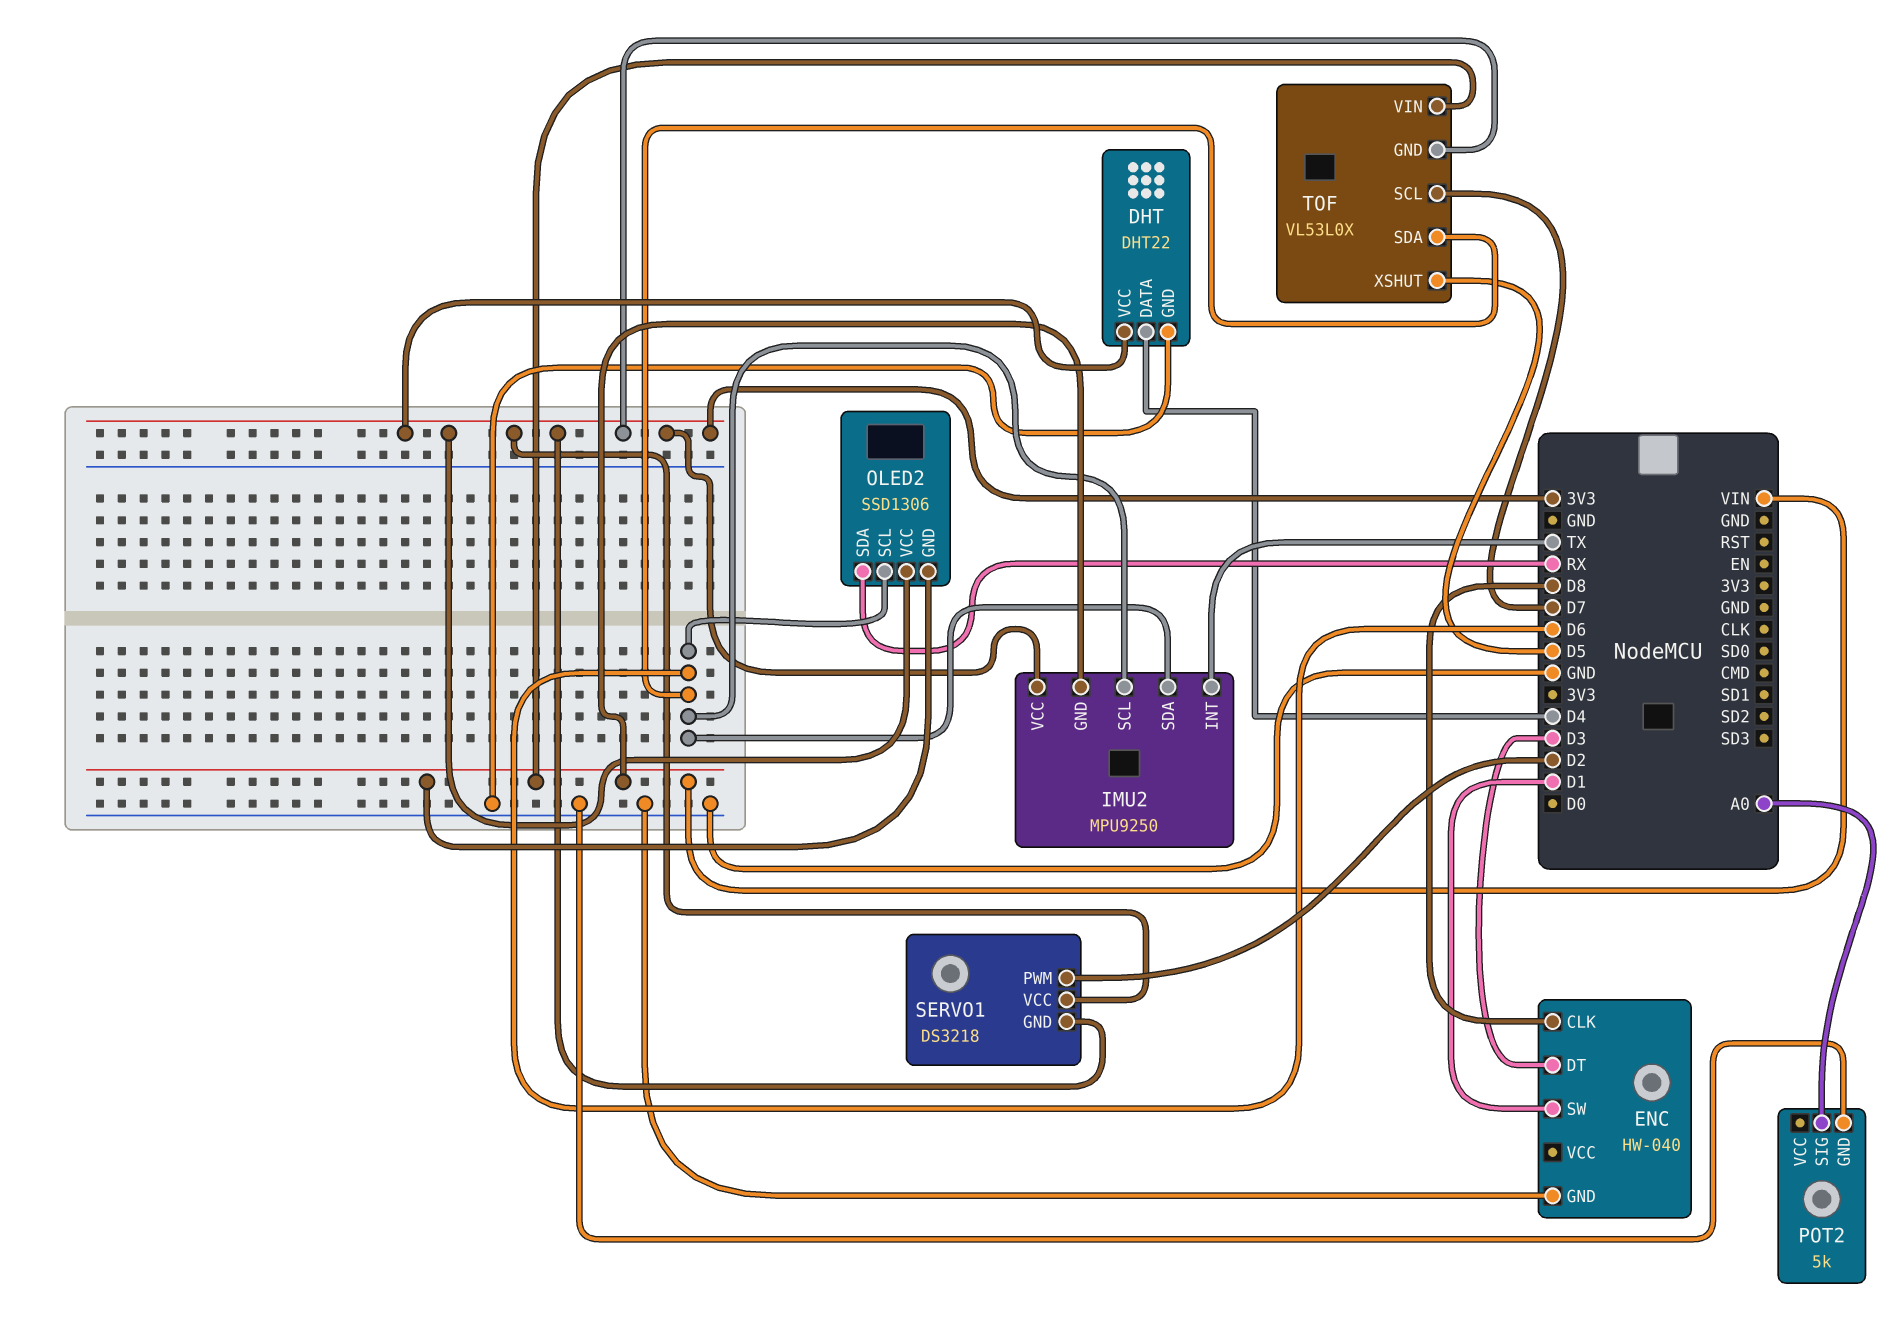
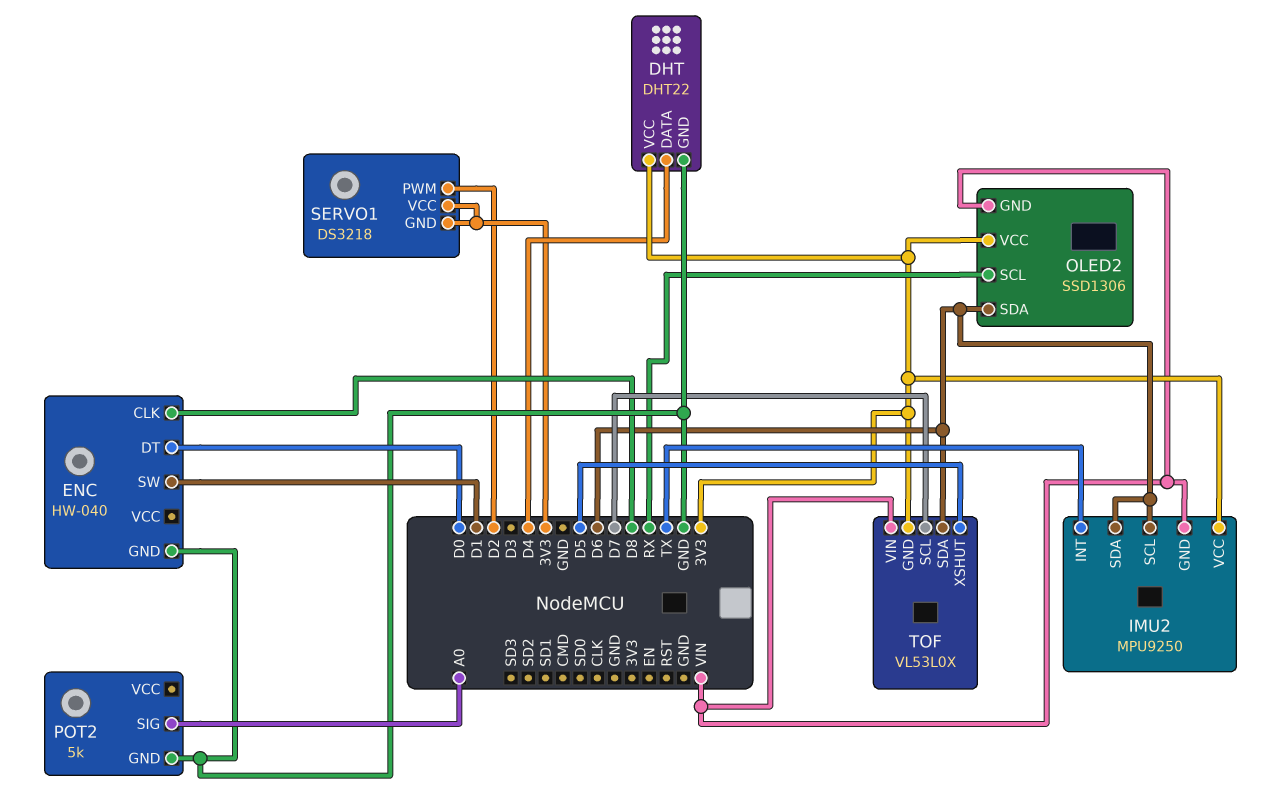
ENC pin DT: D3 -> D0
OLED2 pin SCL: D6 -> RX
OLED2 pin SDA: RX -> D6

